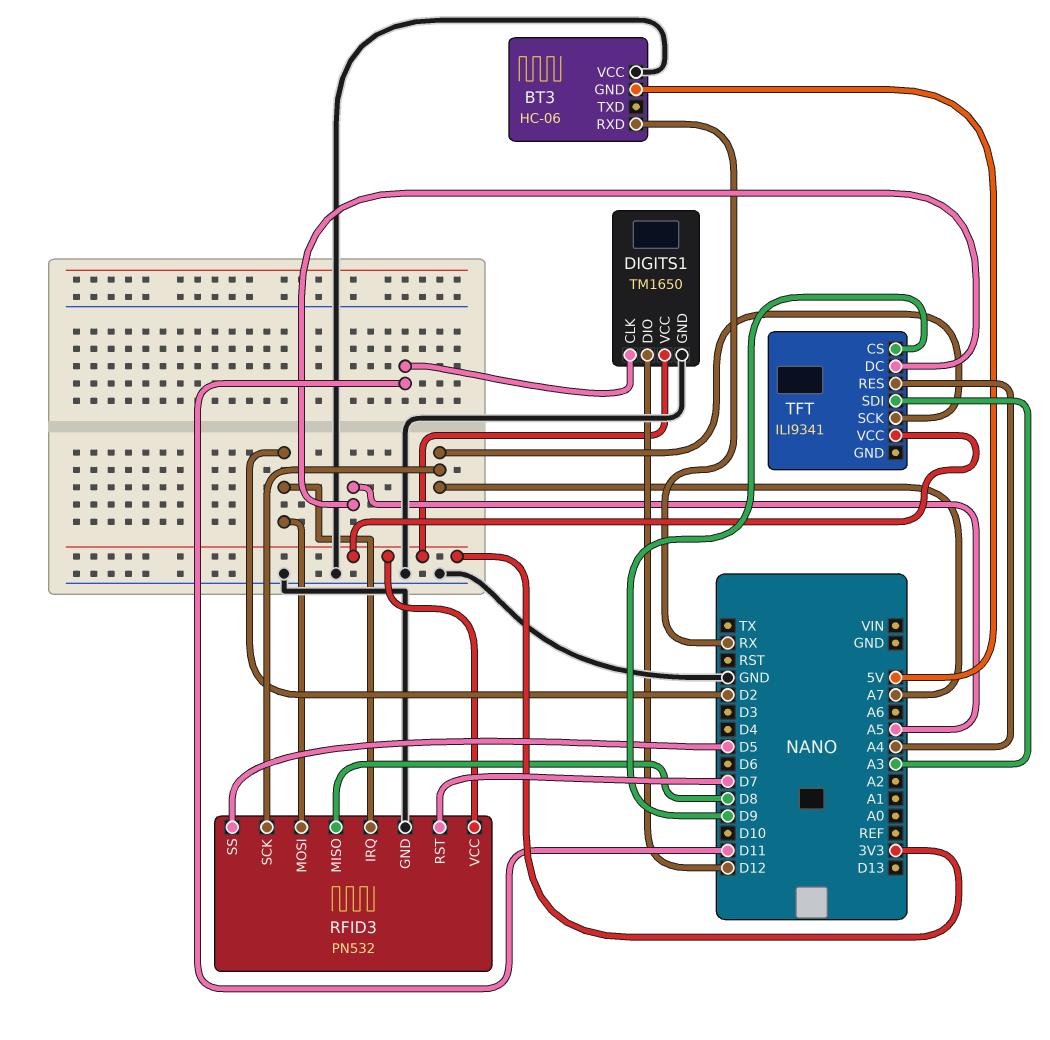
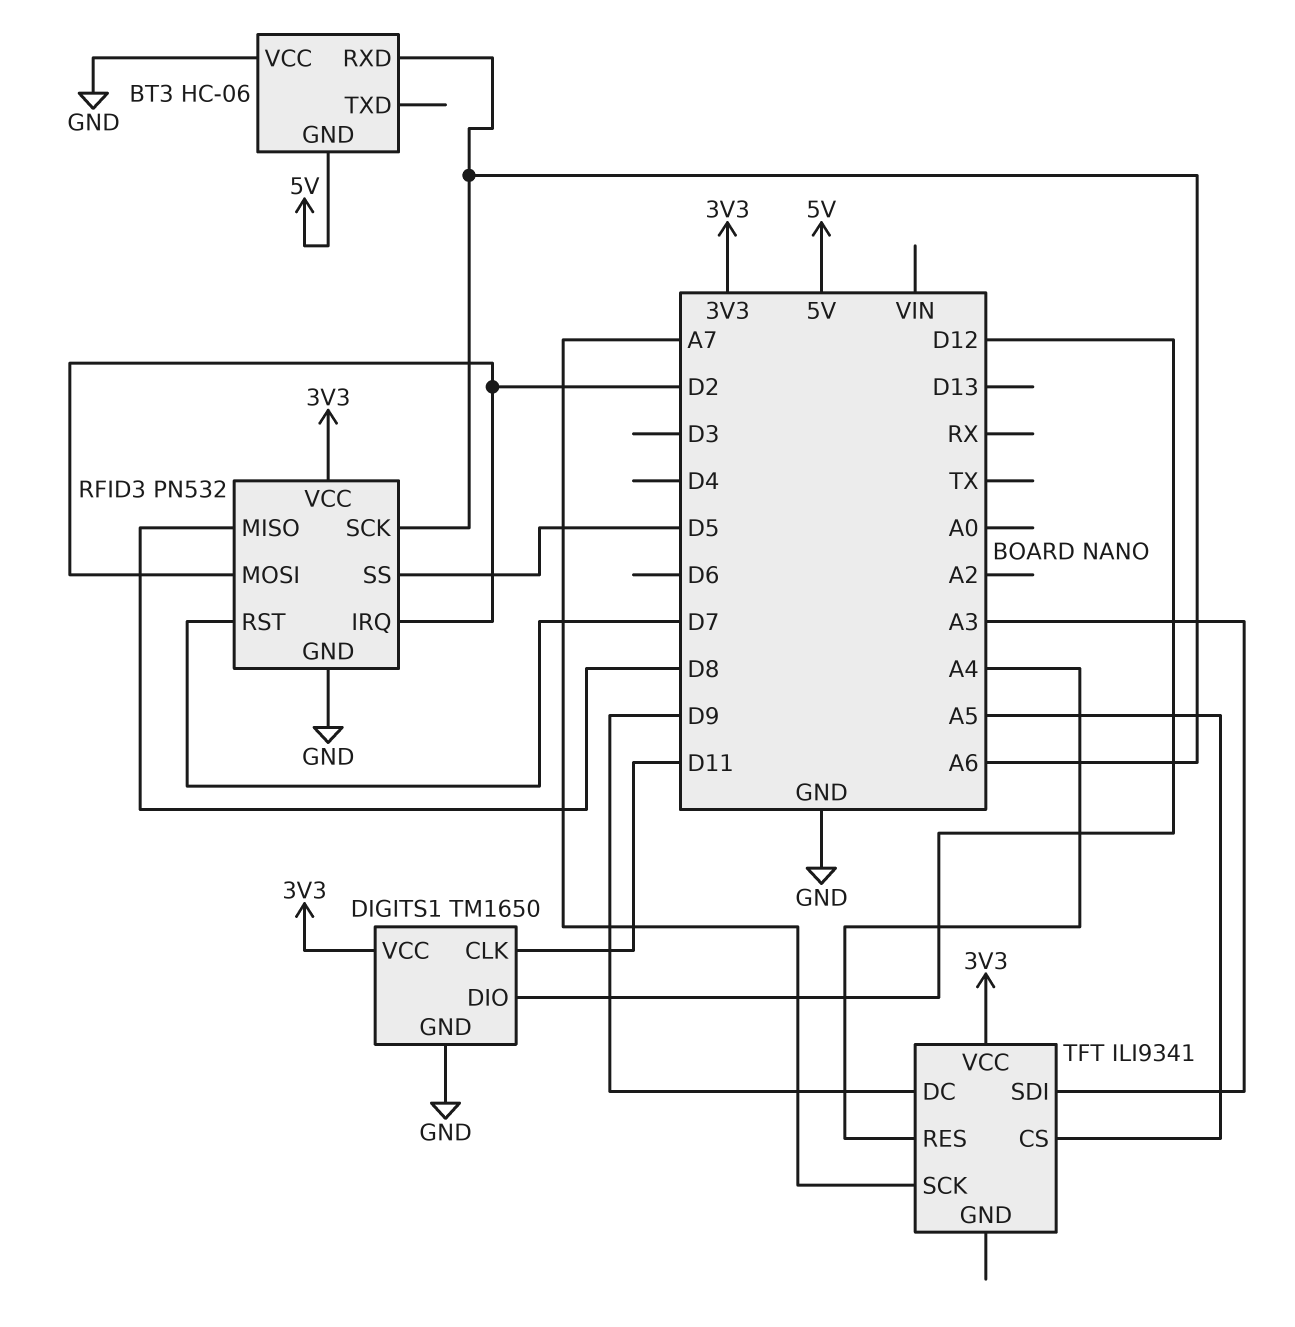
BT3 pin RXD: RX -> A6
RFID3 pin SCK: A7 -> A6
TFT pin CS: D9 -> A5
TFT pin DC: A5 -> D9

